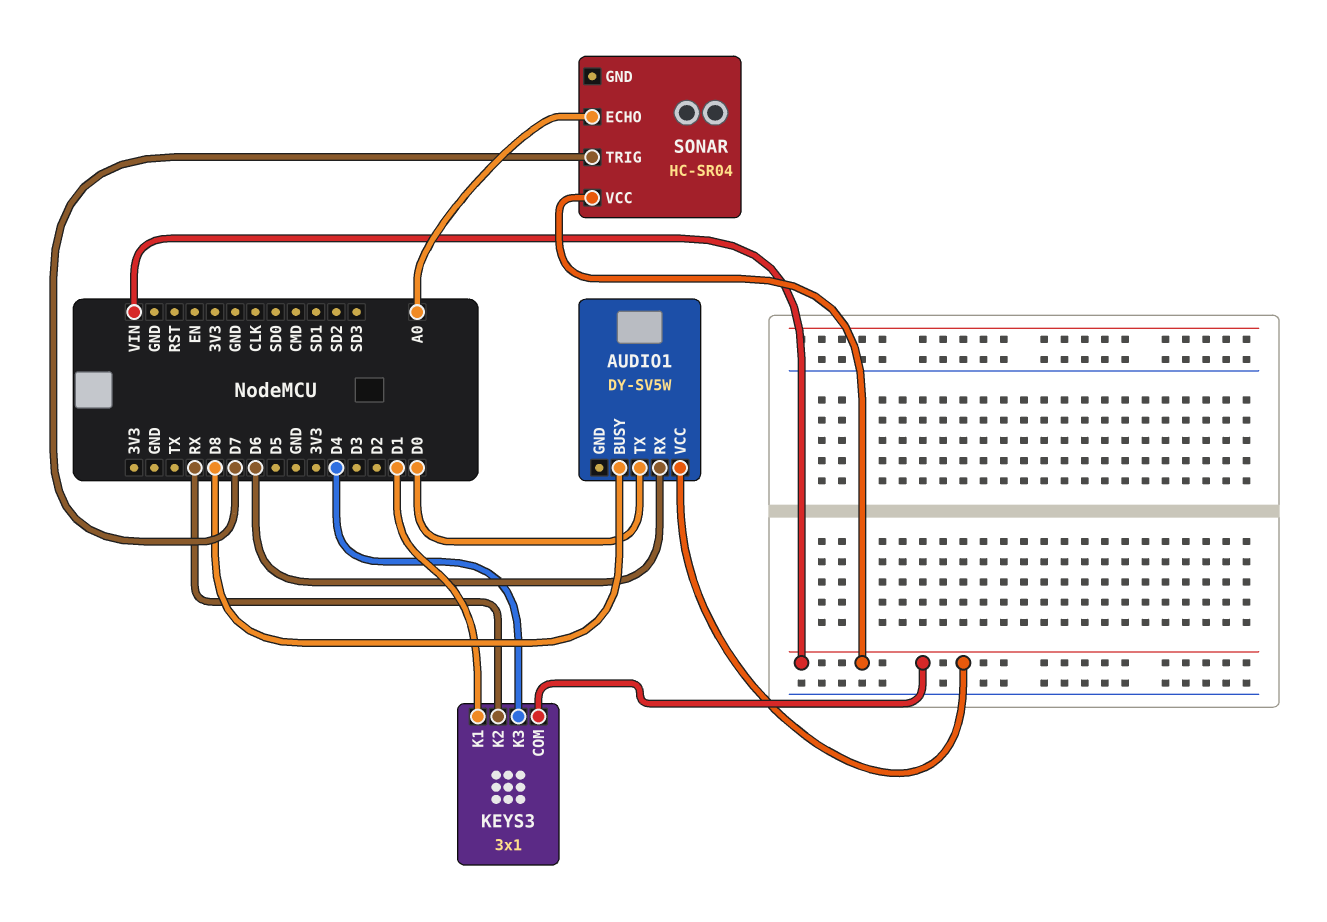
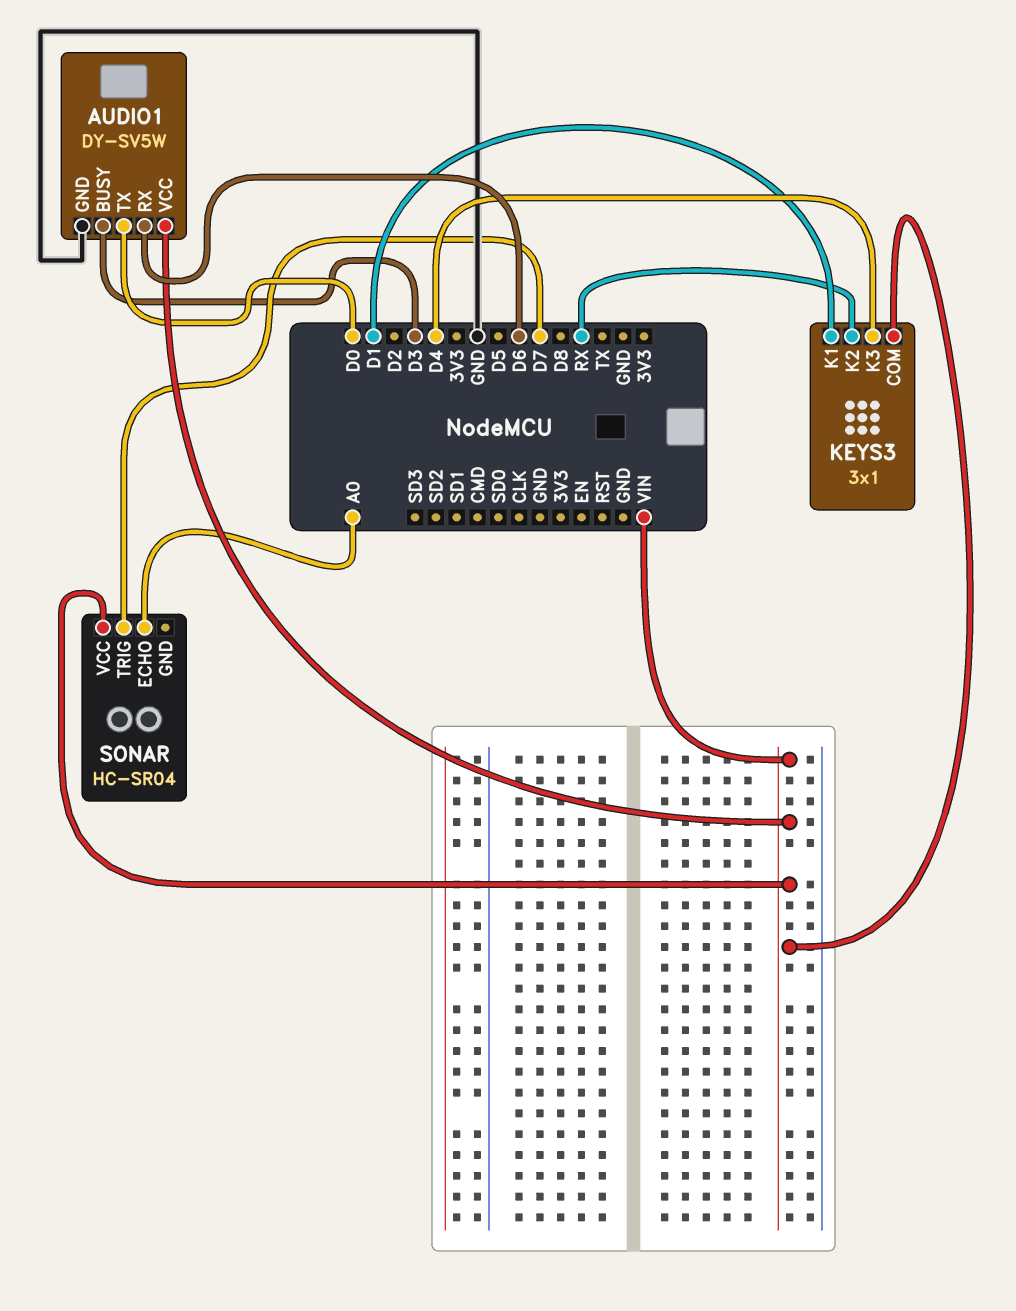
AUDIO1 pin BUSY: D8 -> D3
AUDIO1 pin GND: none -> GND

